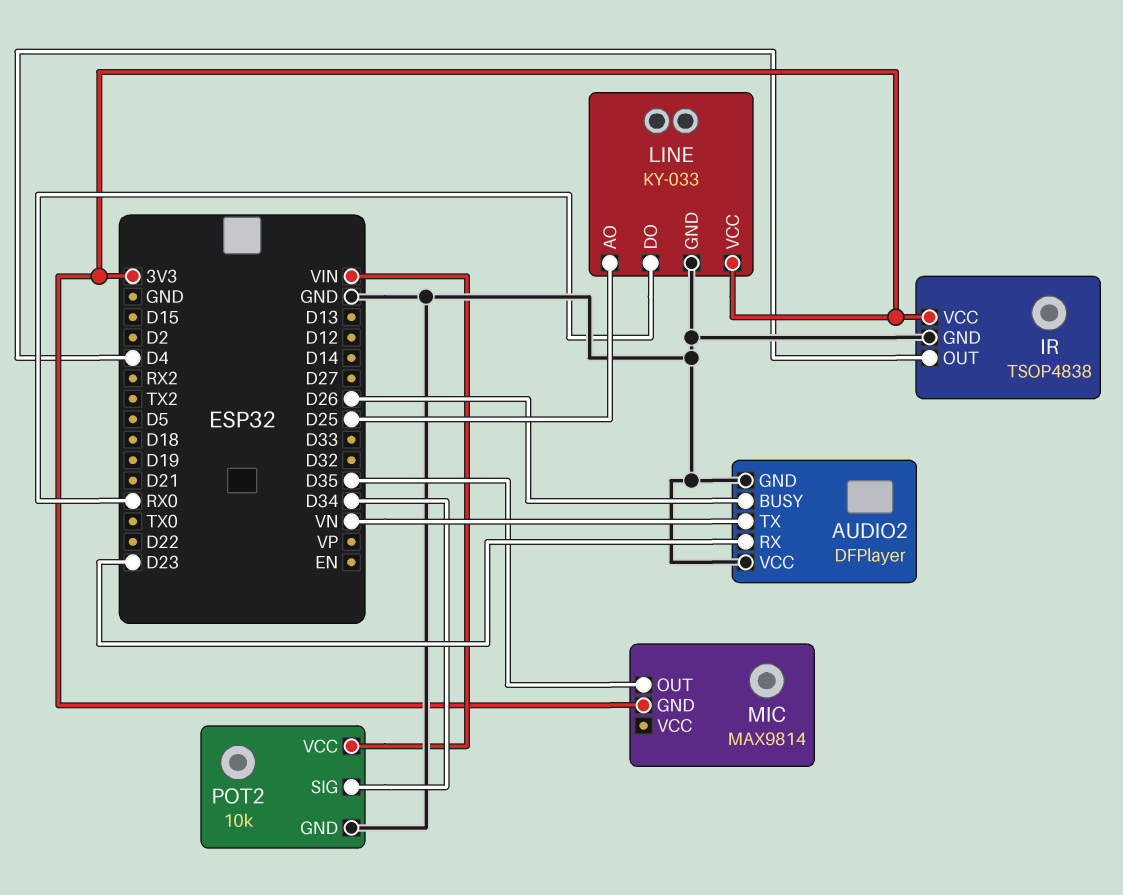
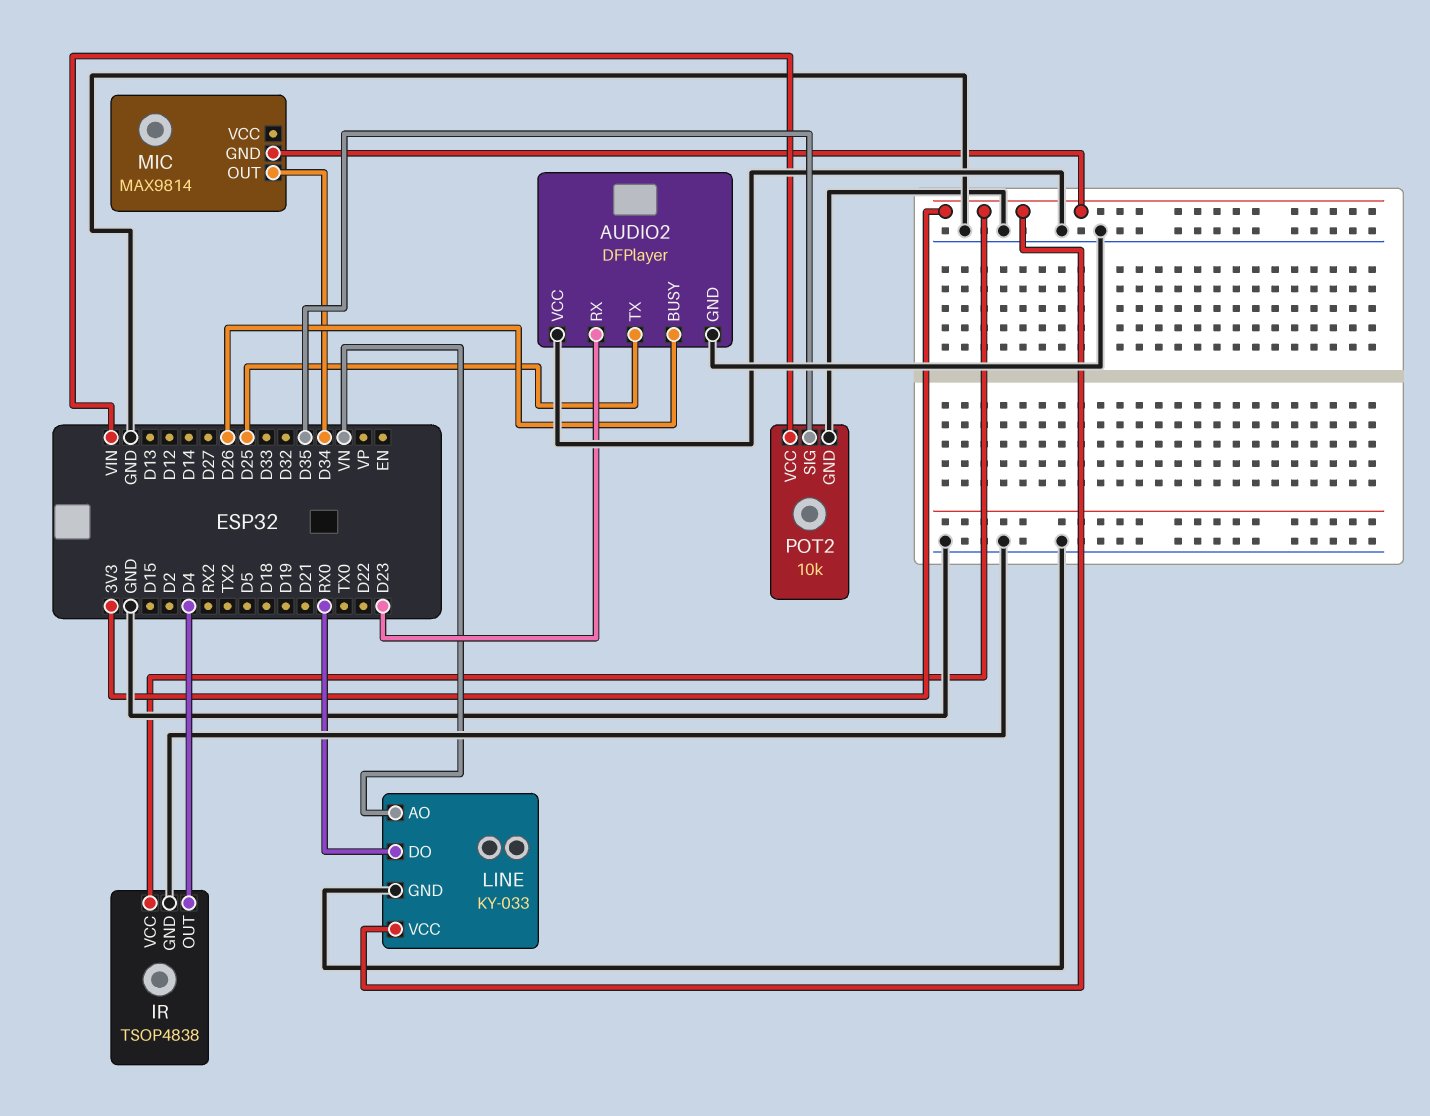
AUDIO2 pin TX: VN -> D25
LINE pin AO: D25 -> VN
MIC pin OUT: D35 -> D34
POT2 pin SIG: D34 -> D35

